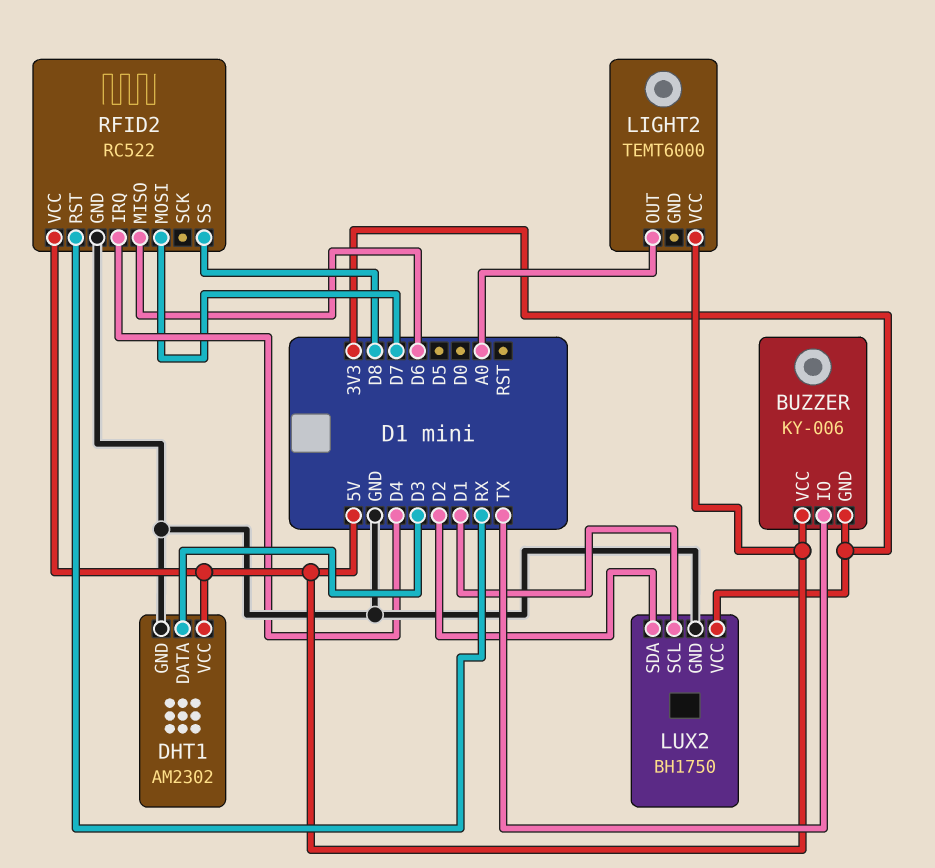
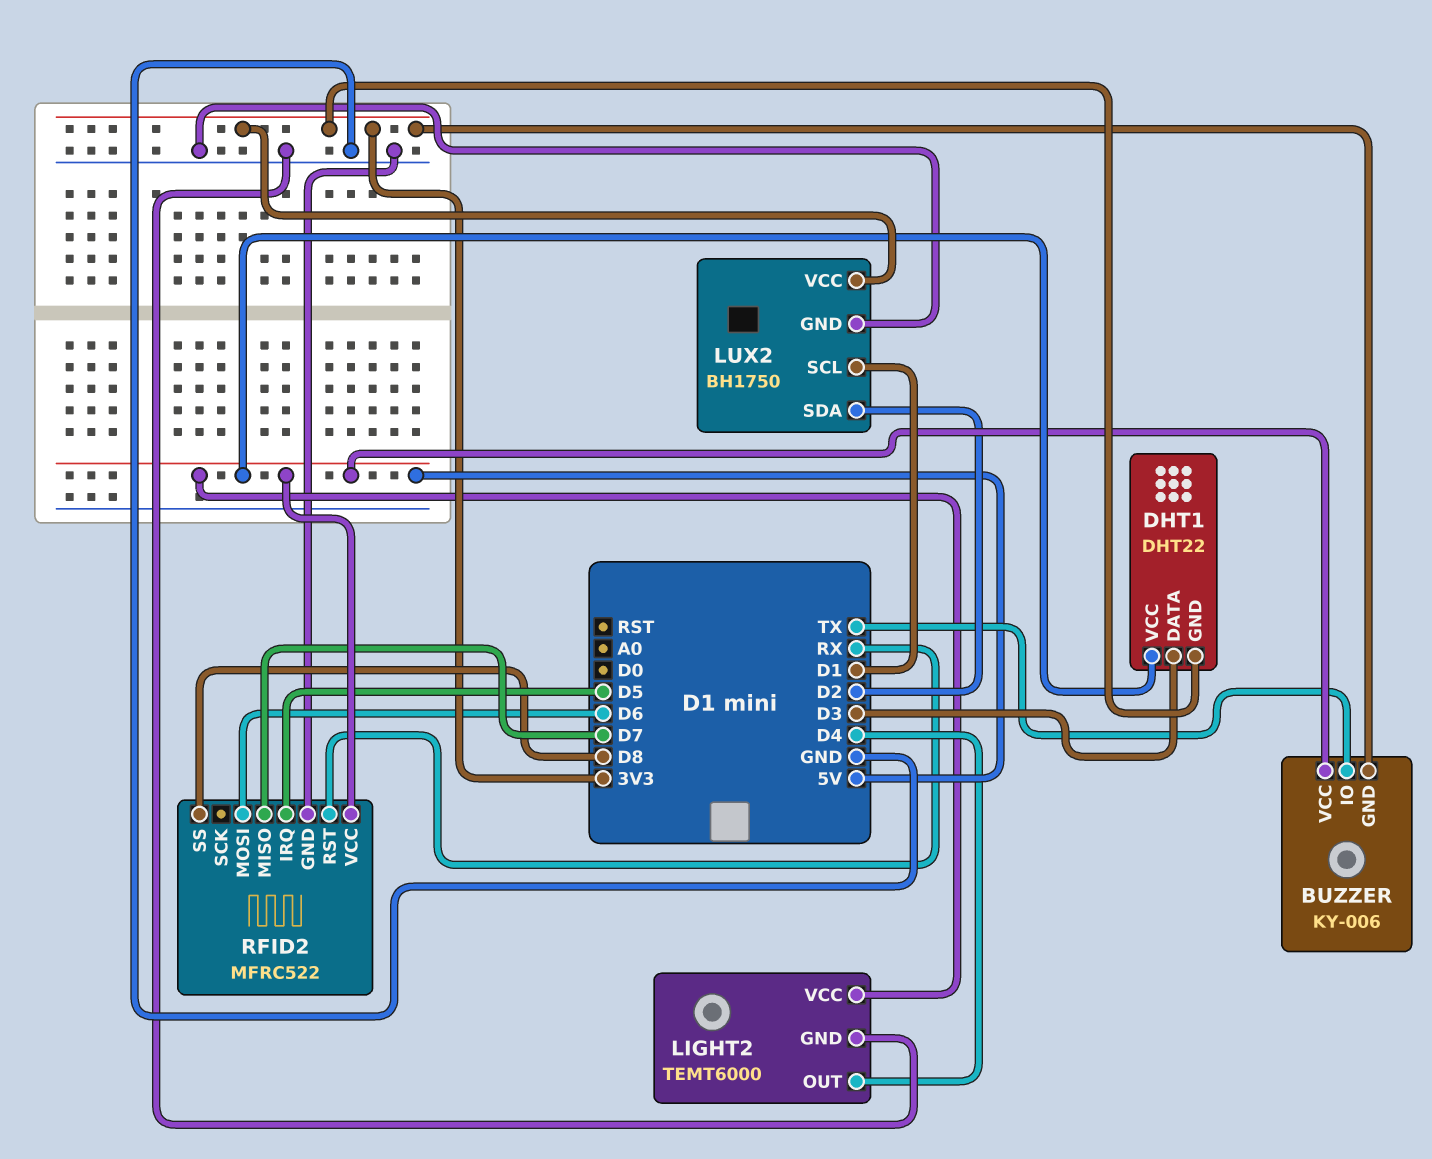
DHT1: AM2302 -> DHT22
DHT1 pin GND: GND -> 3V3
LIGHT2 pin GND: none -> GND
LIGHT2 pin OUT: A0 -> D4
RFID2: RC522 -> MFRC522
RFID2 pin IRQ: D4 -> D5
RFID2 pin MISO: D6 -> D7
RFID2 pin MOSI: D7 -> D6

